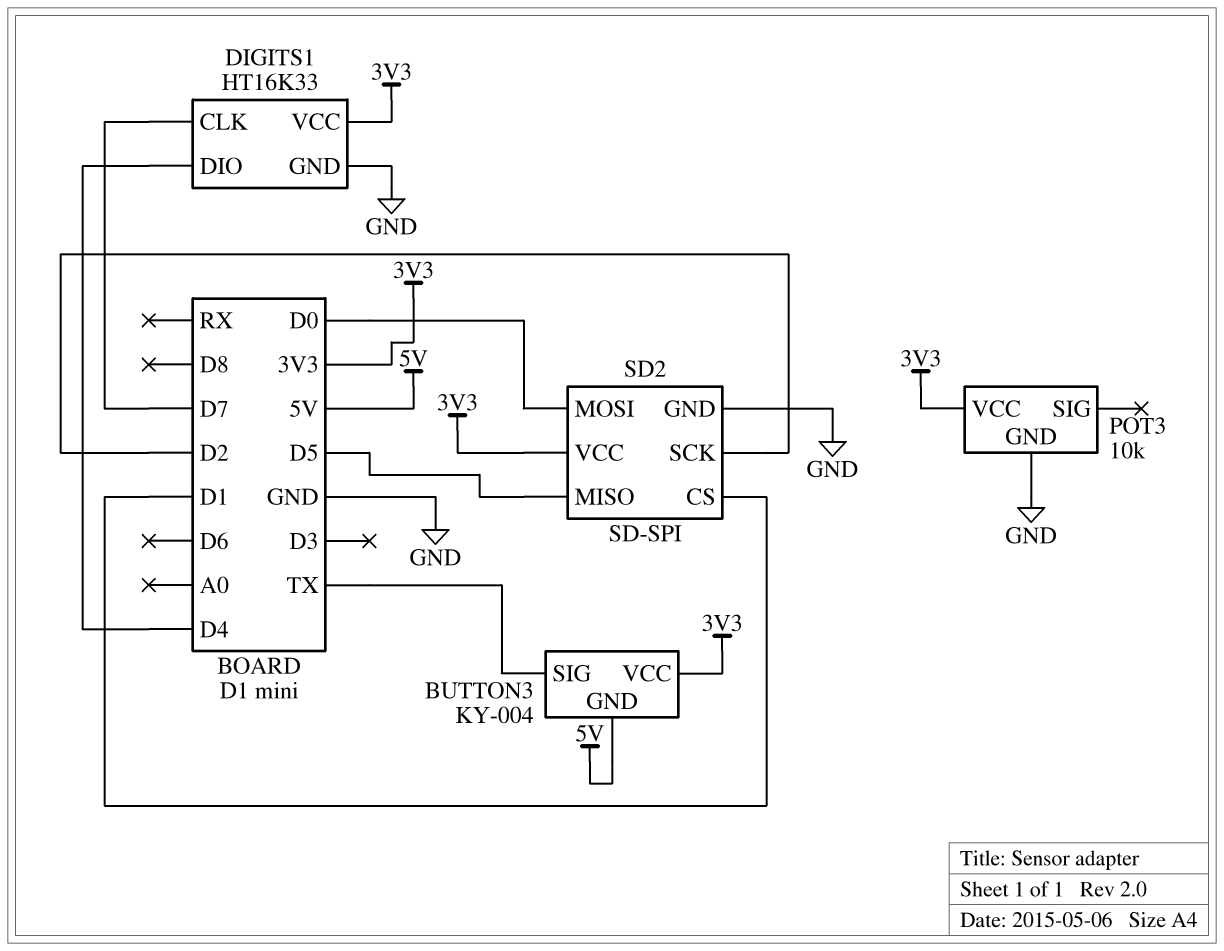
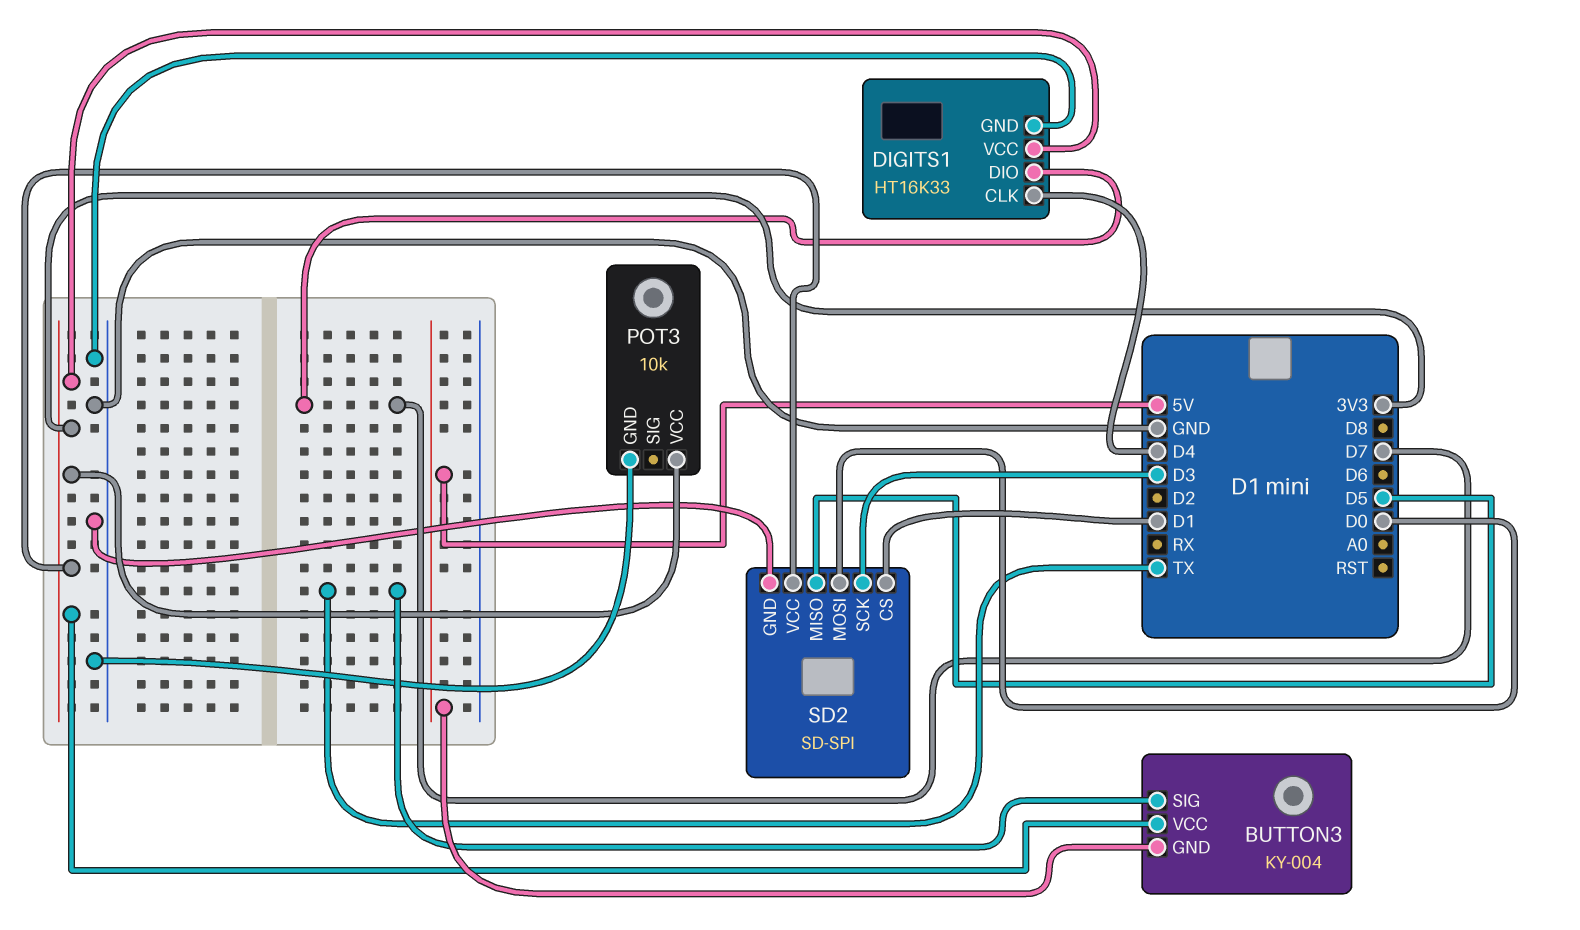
DIGITS1 pin CLK: D7 -> D4
DIGITS1 pin DIO: D4 -> D7
SD2 pin SCK: D2 -> D3

